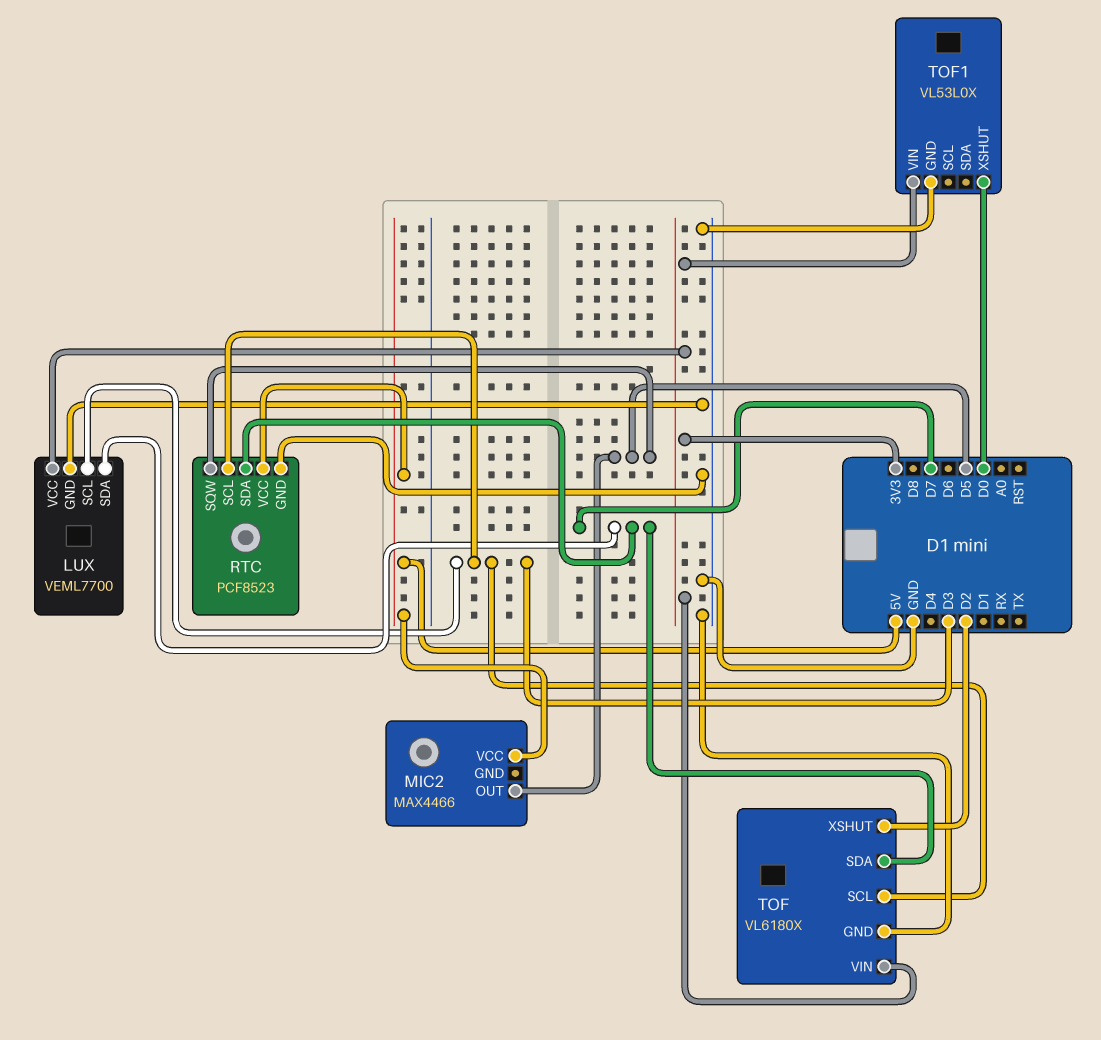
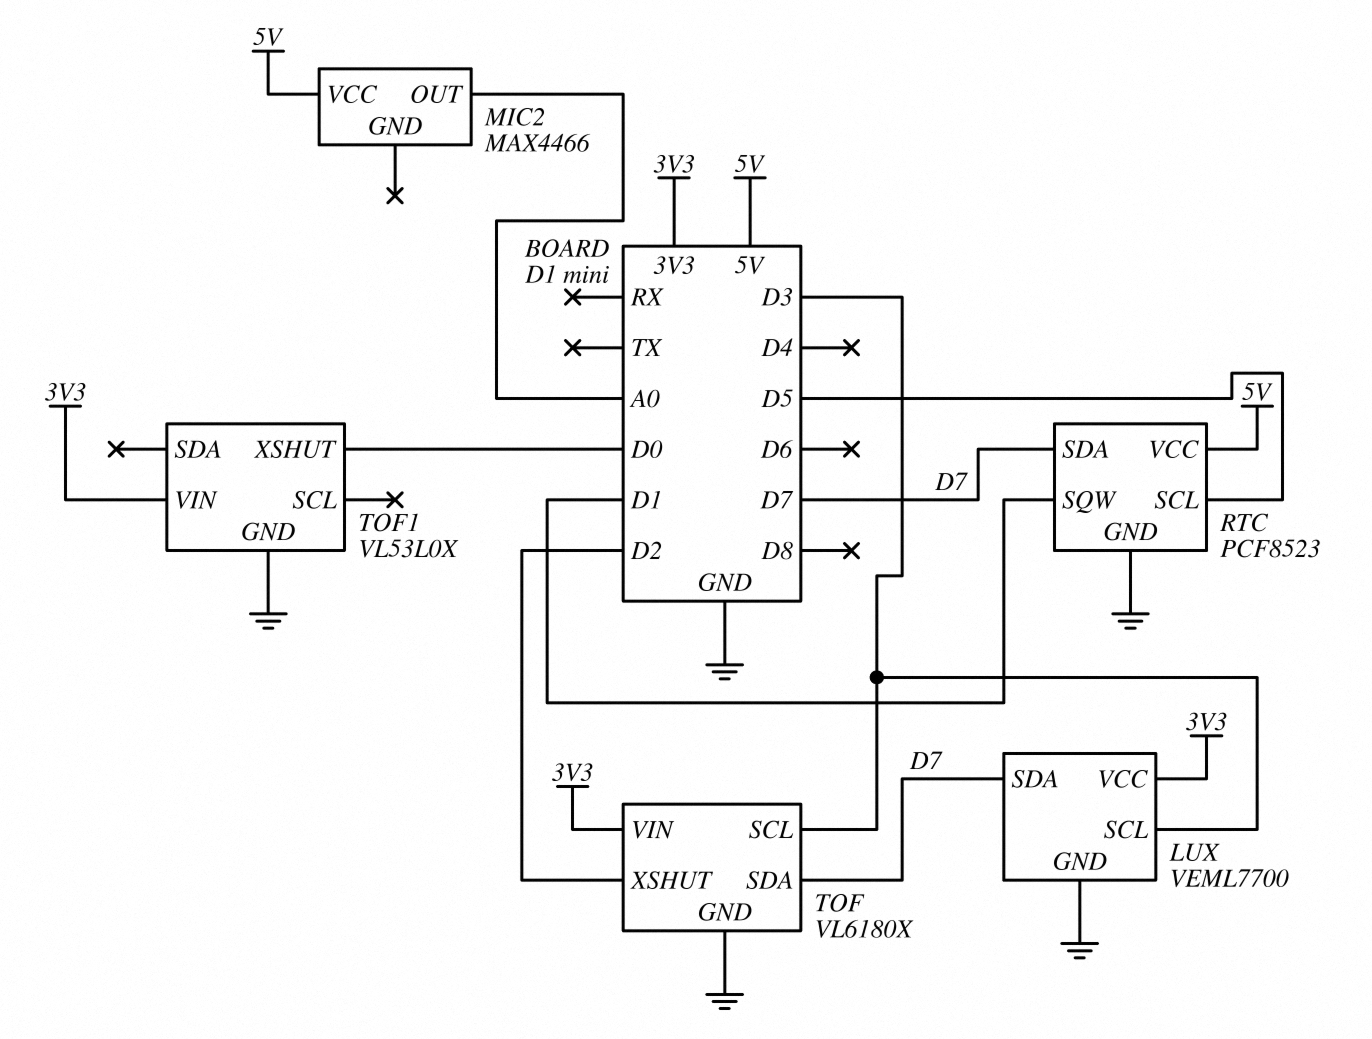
MIC2 pin OUT: D5 -> A0
RTC pin SCL: D3 -> D5
RTC pin SQW: D5 -> D1

